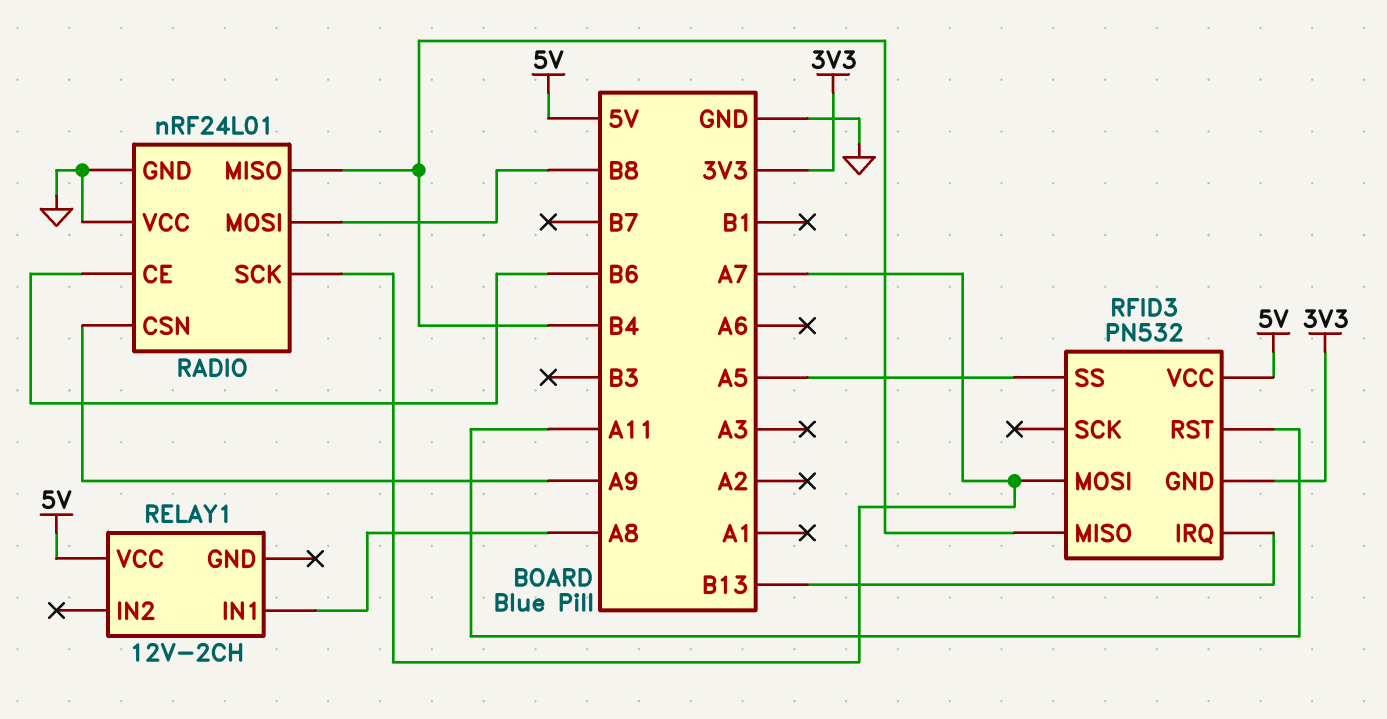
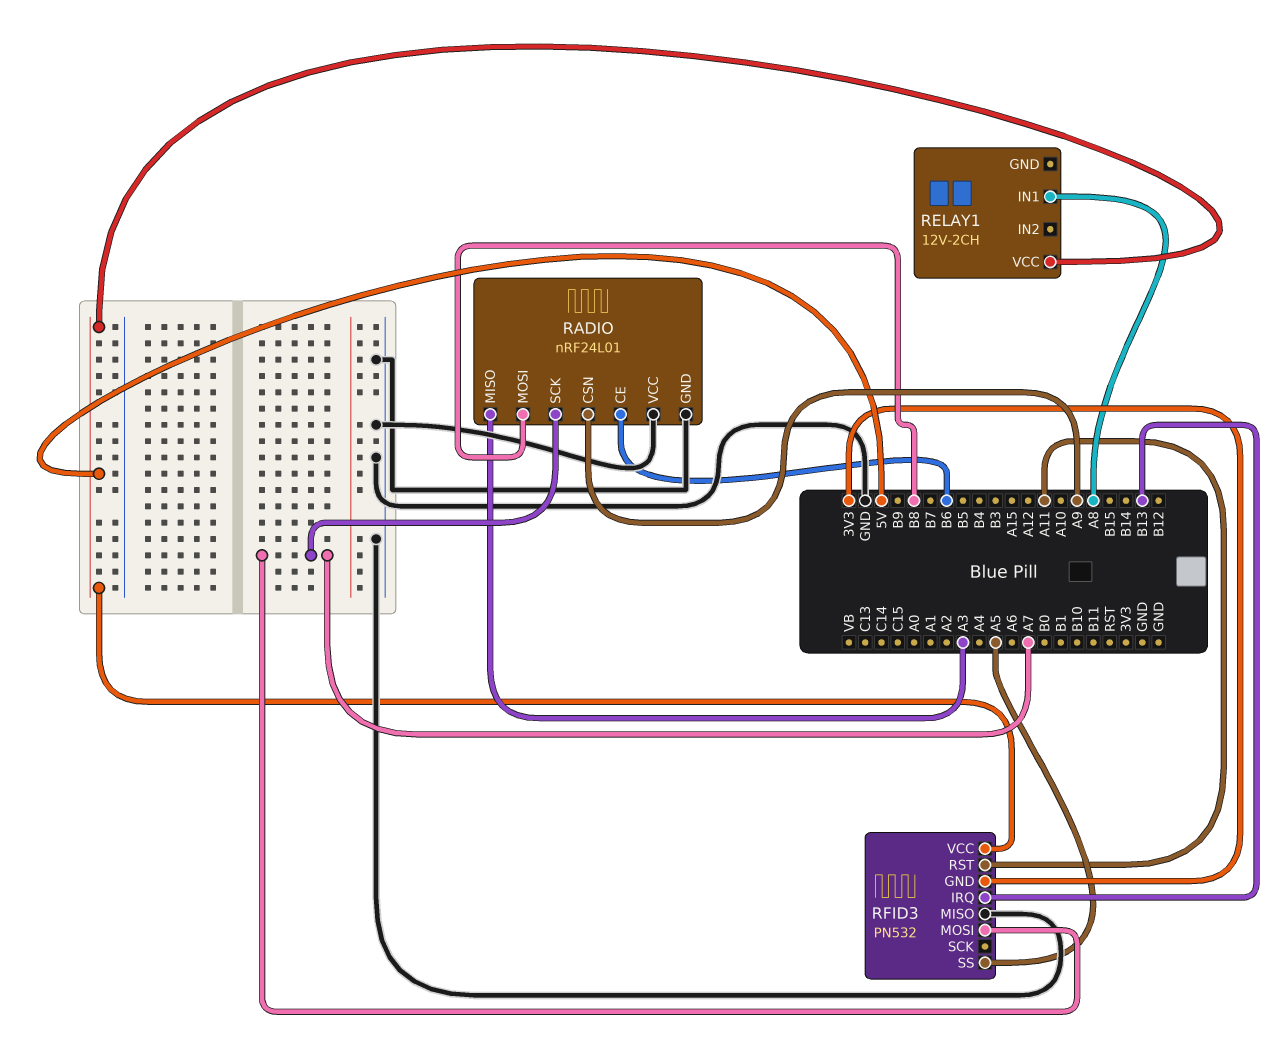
RADIO pin MISO: B4 -> A3
RFID3 pin MISO: B4 -> GND

